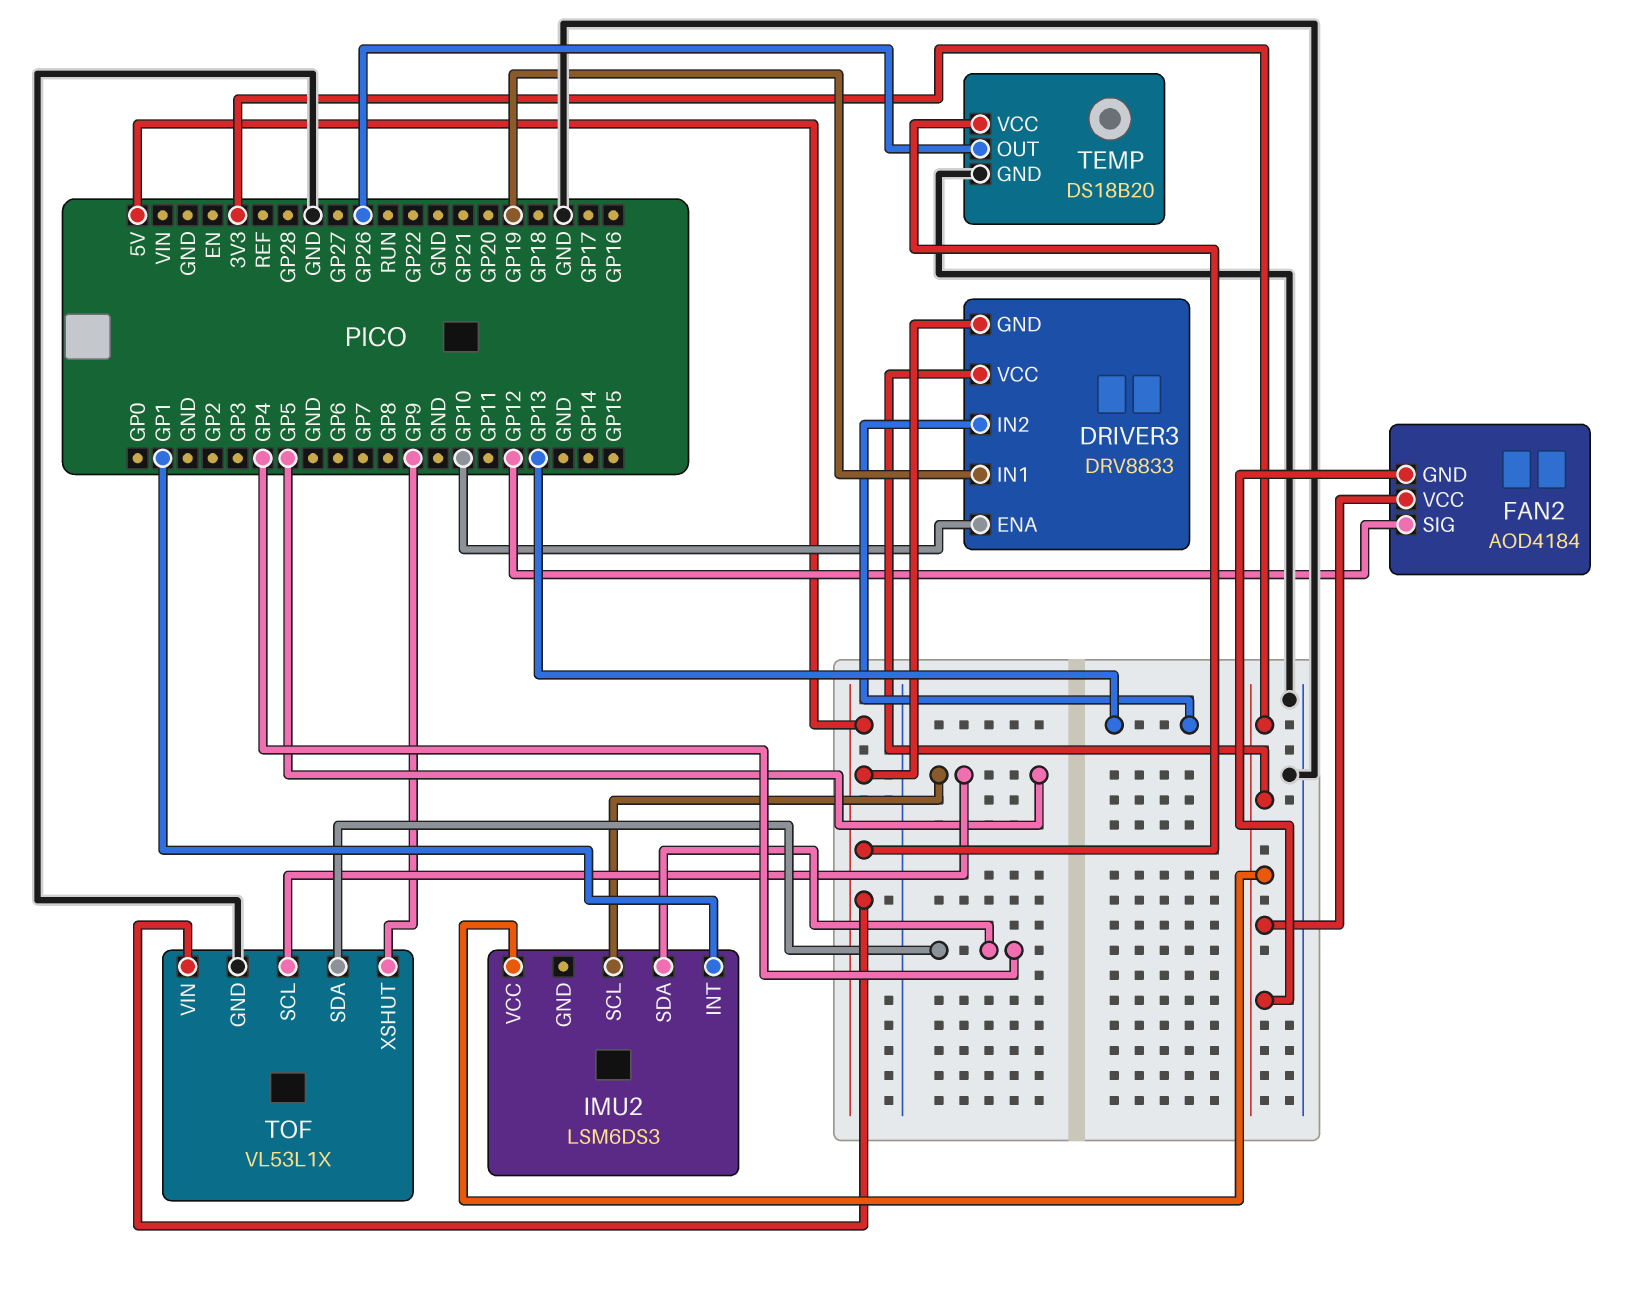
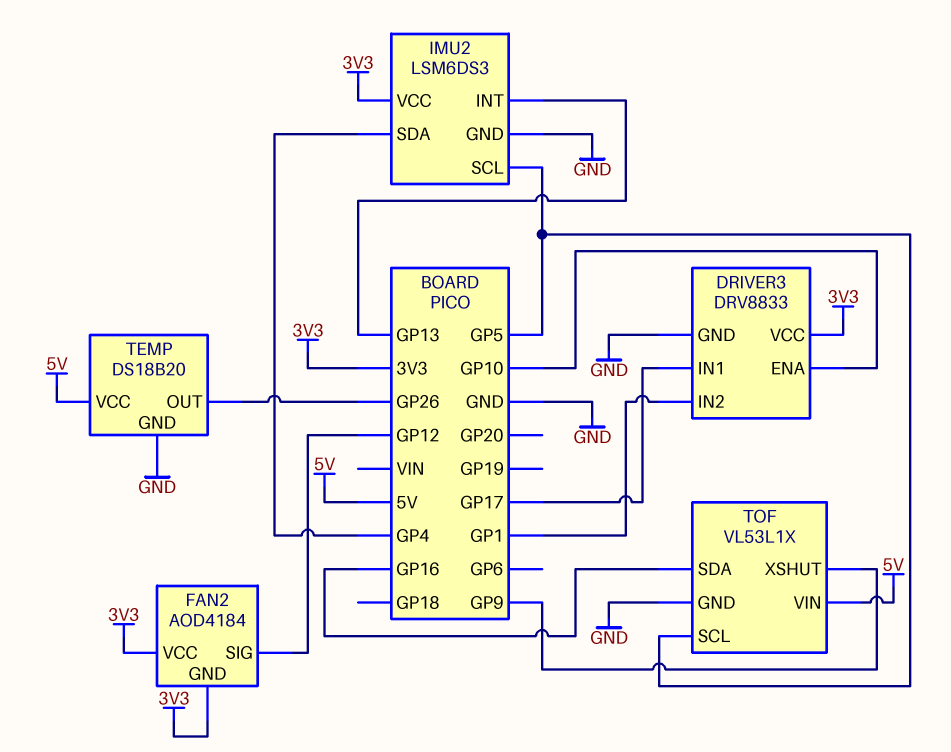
DRIVER3 pin GND: 5V -> GND
DRIVER3 pin IN1: GP19 -> GP17
DRIVER3 pin IN2: GP13 -> GP1
IMU2 pin GND: none -> GND
IMU2 pin INT: GP1 -> GP13
TOF pin SDA: GP4 -> GP16

